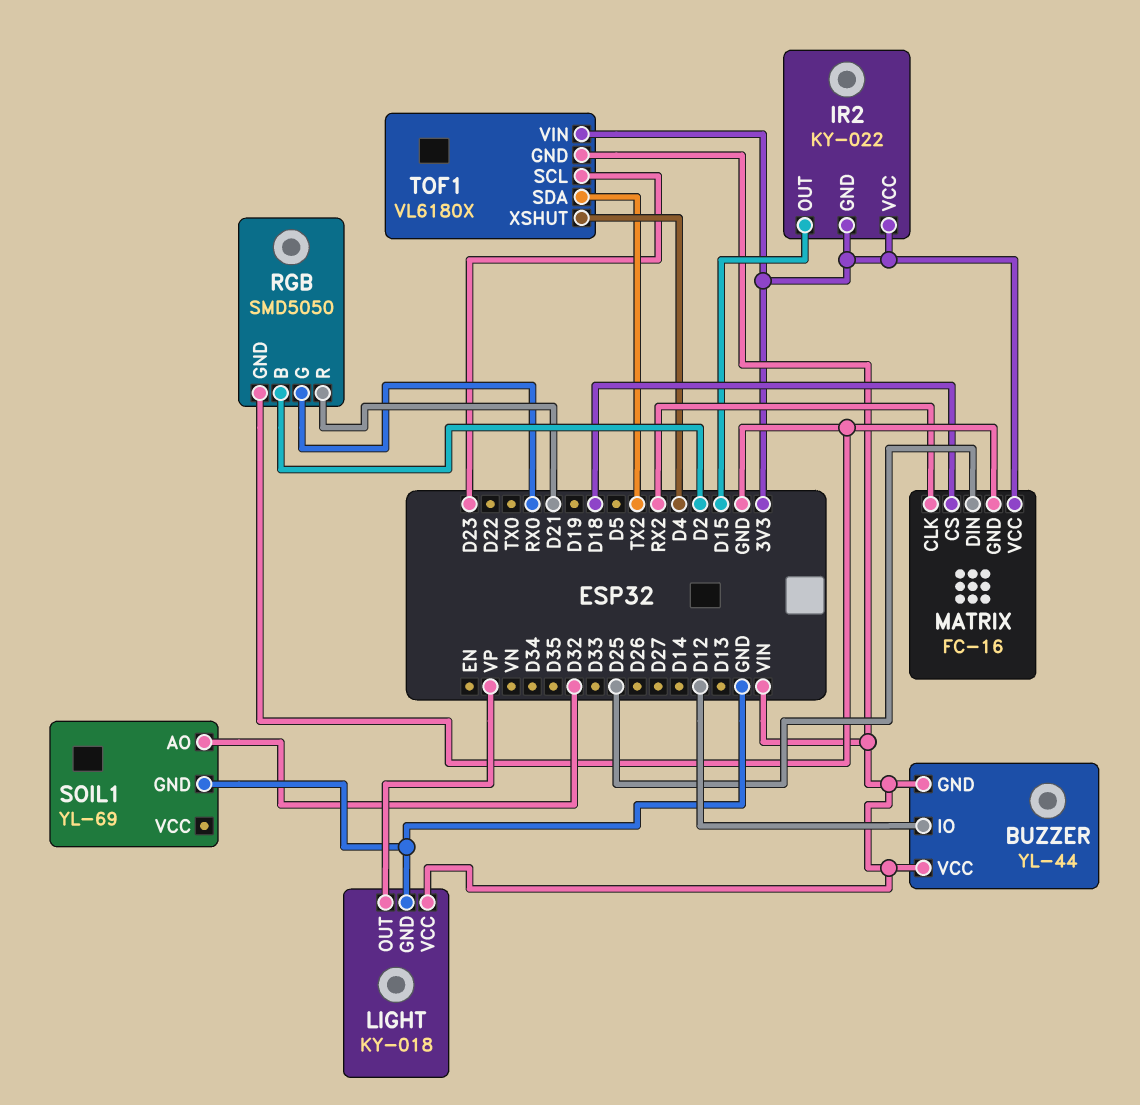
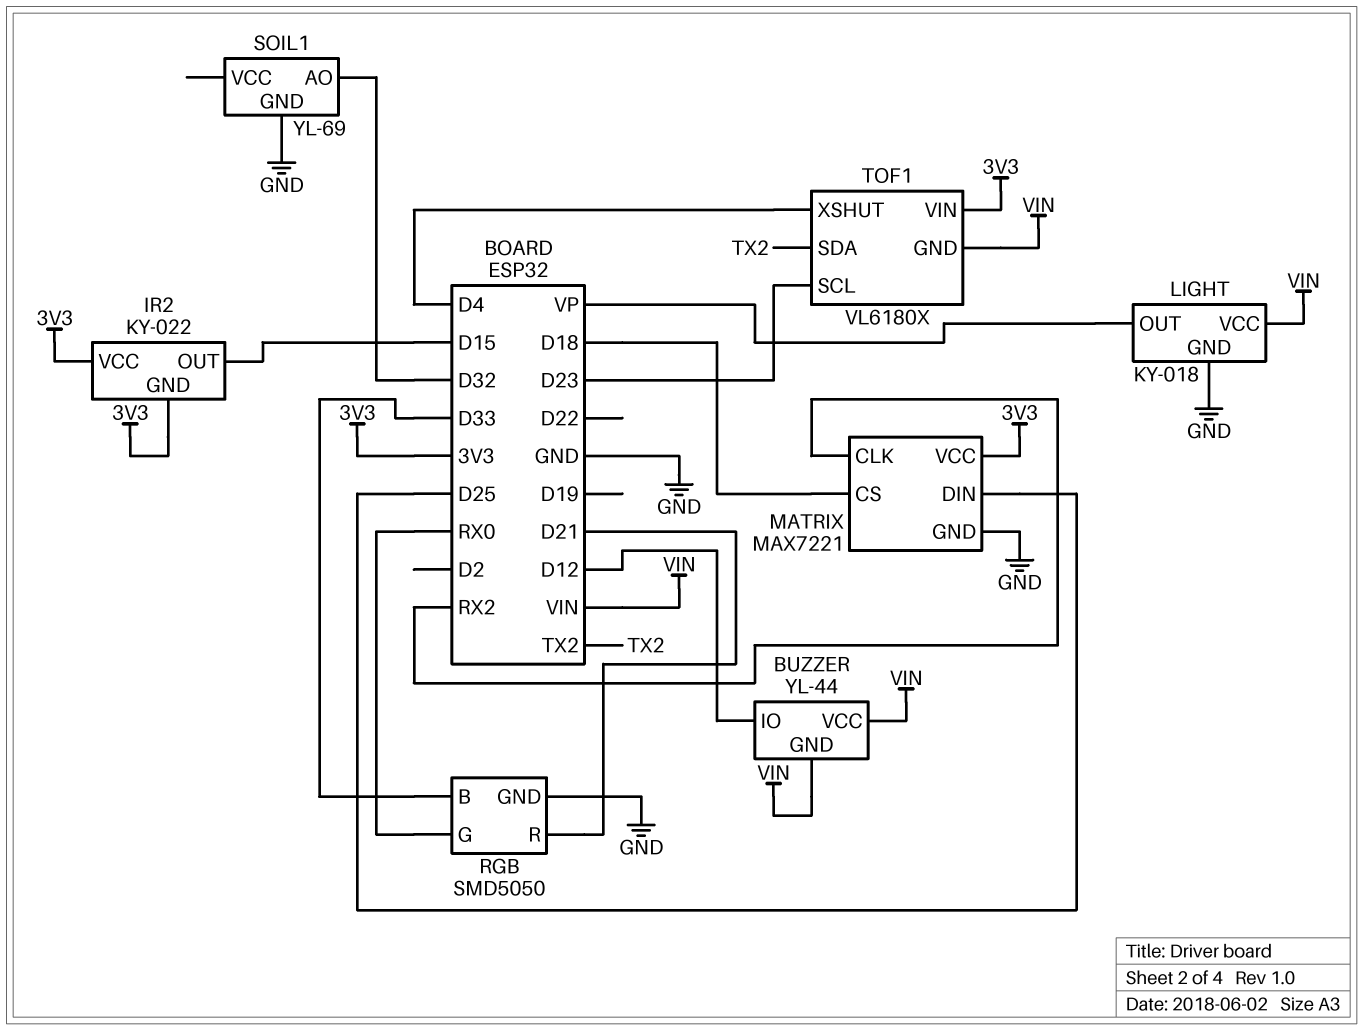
MATRIX: FC-16 -> MAX7221
RGB pin B: D2 -> D33

